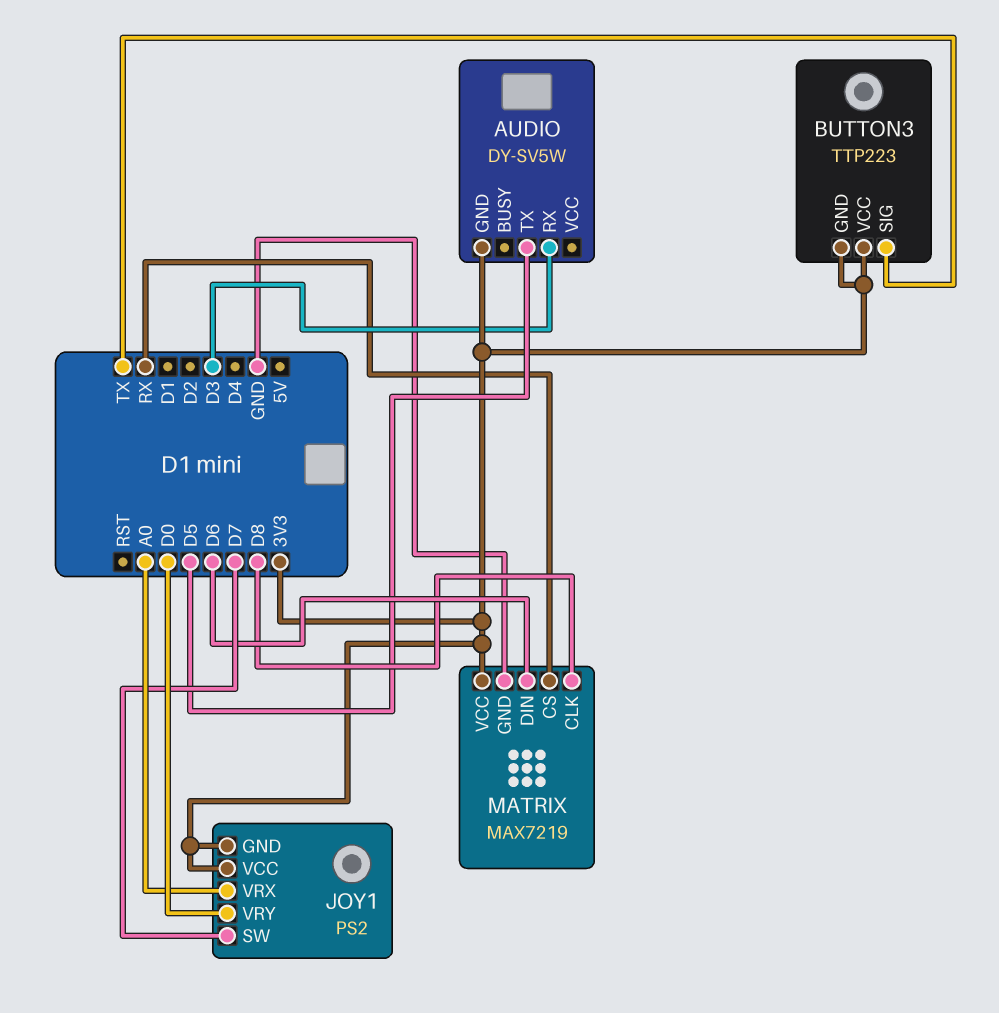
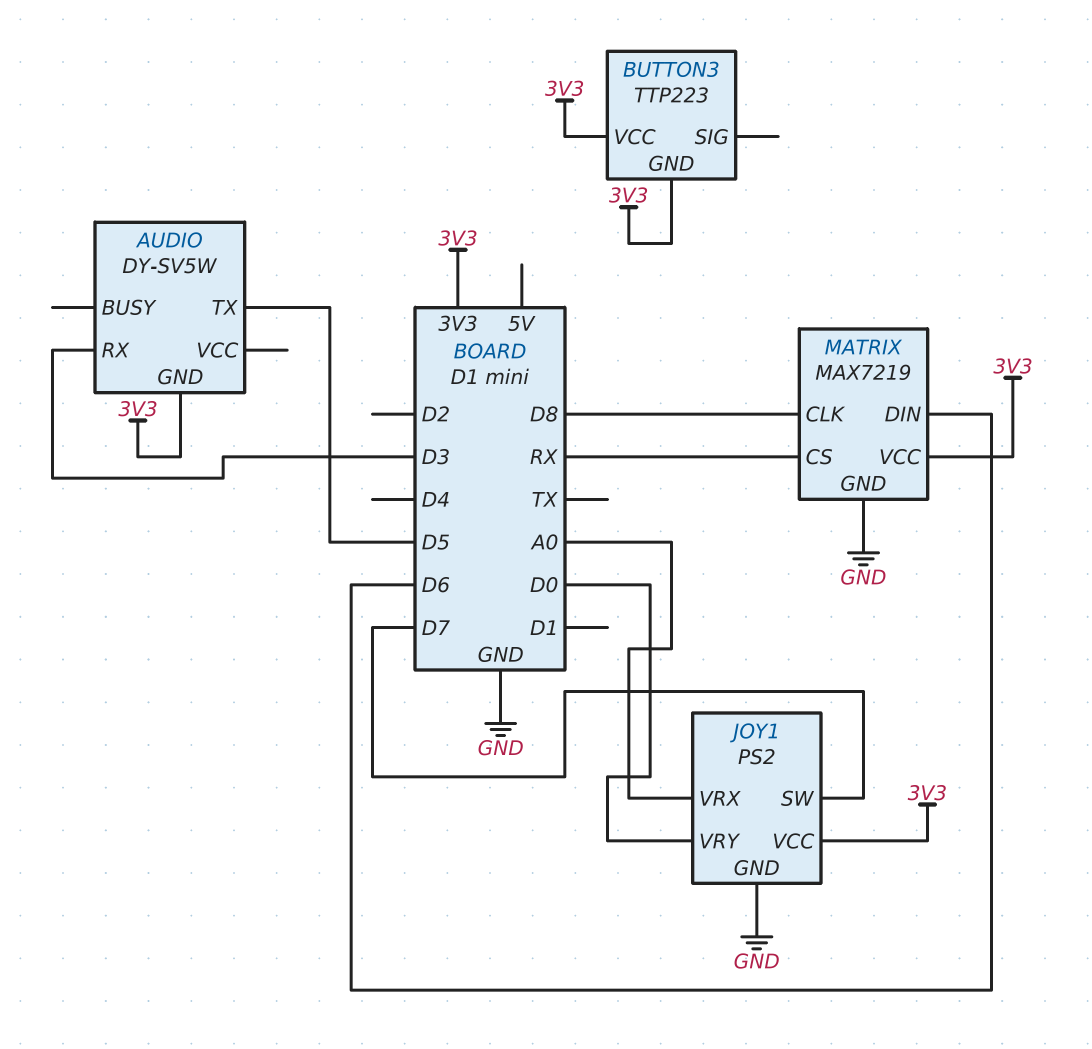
BUTTON3 pin SIG: TX -> none
JOY1 pin GND: 3V3 -> GND

